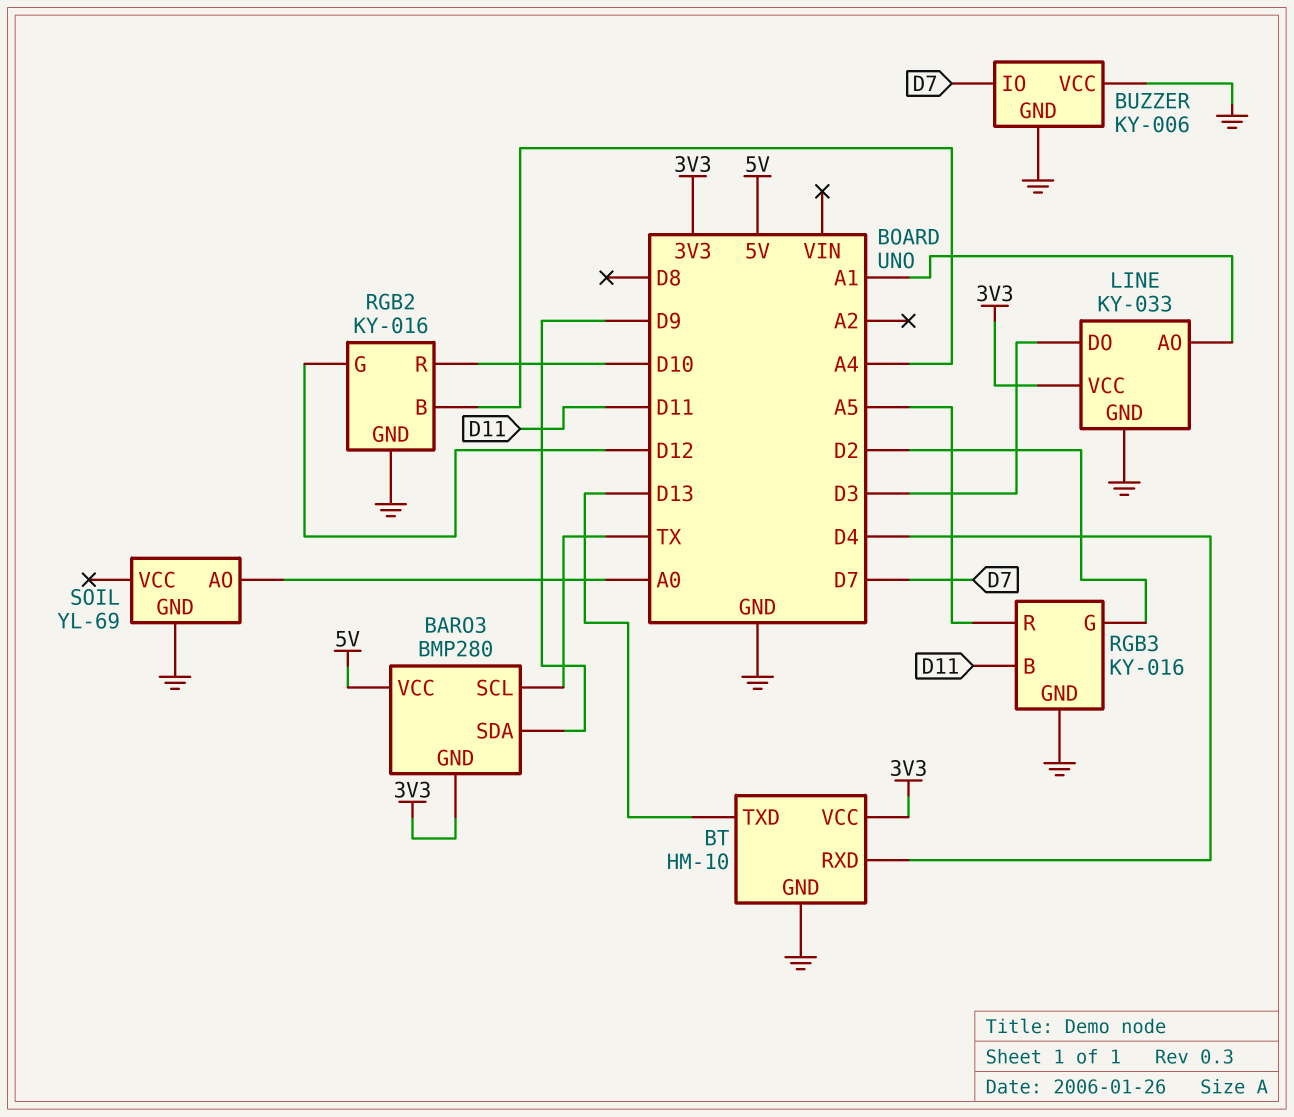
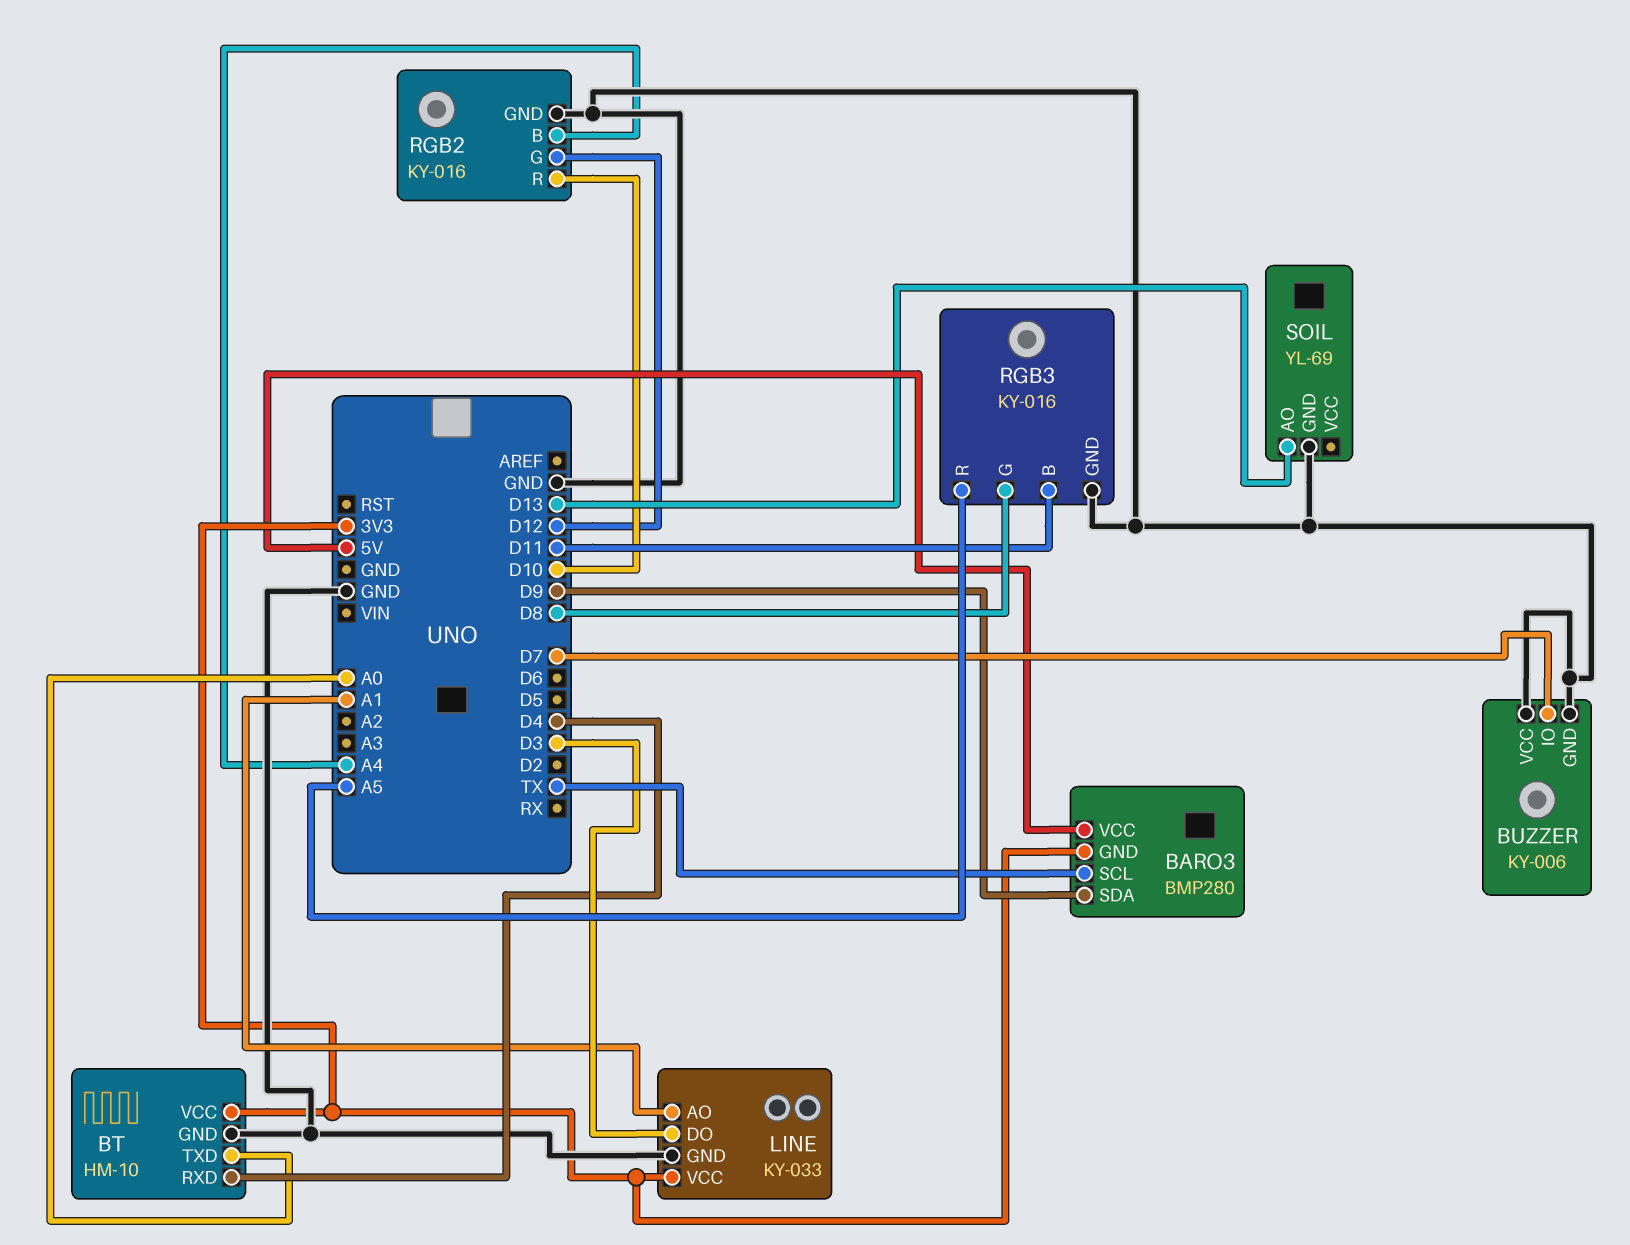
BT pin TXD: D13 -> A0
RGB3 pin G: D2 -> D8
SOIL pin AO: A0 -> D13

